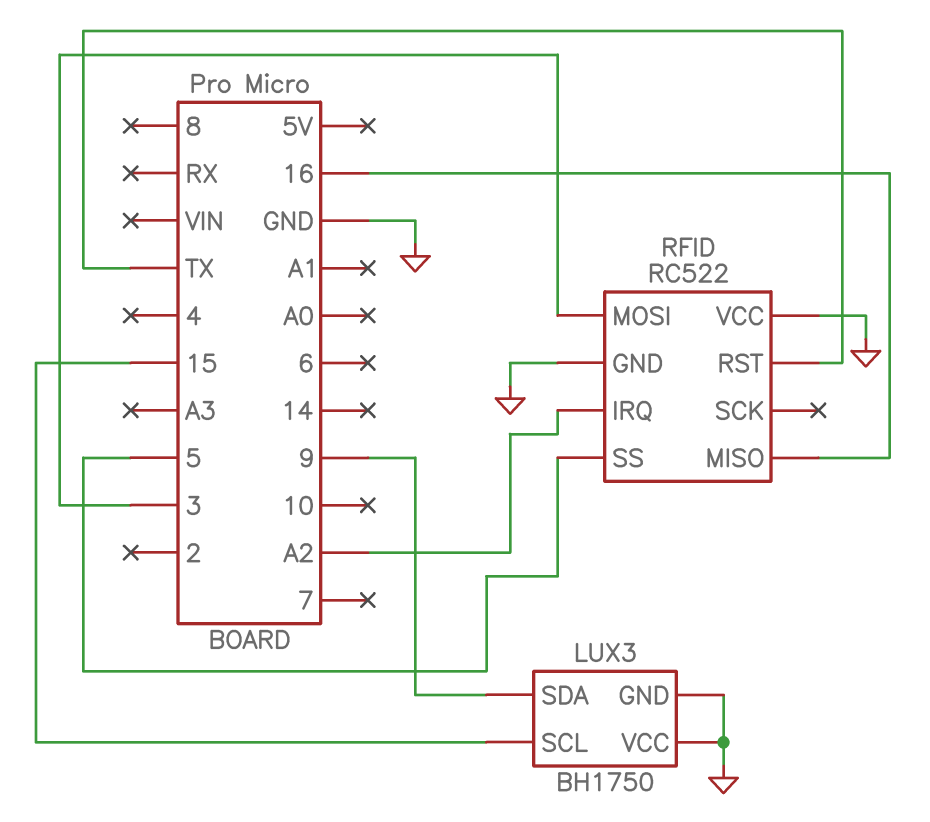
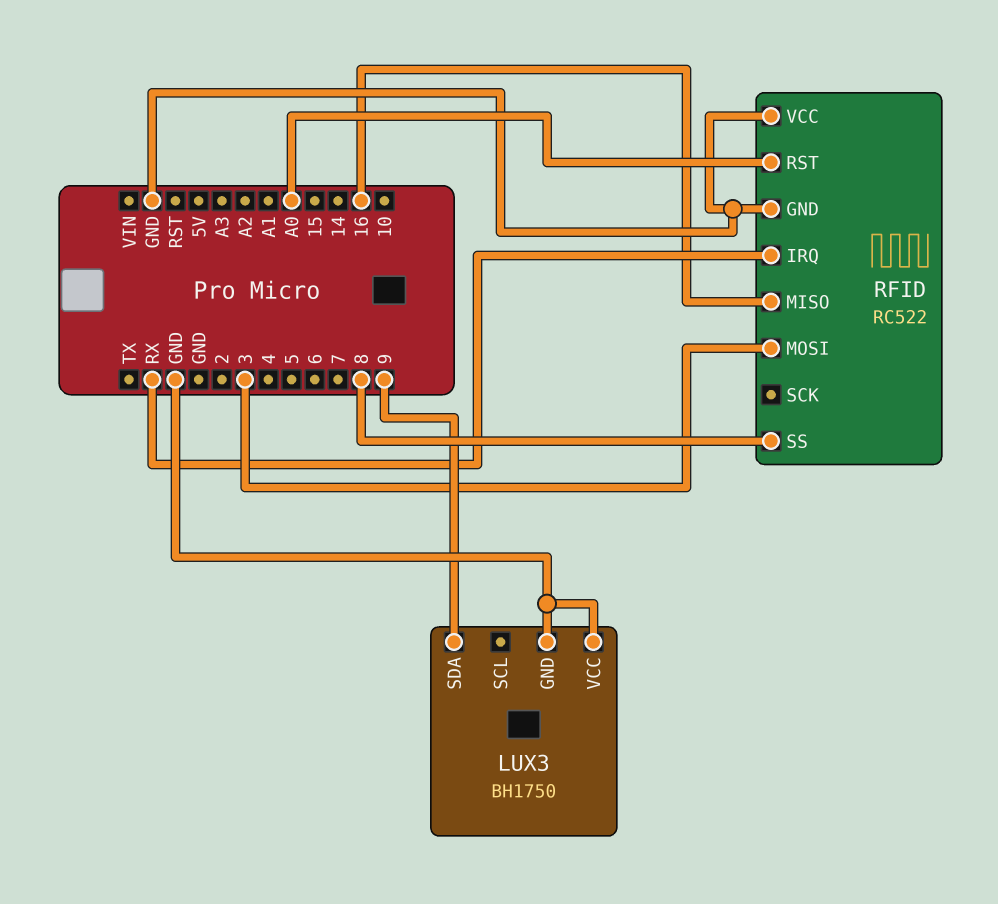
LUX3 pin SCL: 15 -> none
RFID pin IRQ: A2 -> RX
RFID pin RST: TX -> A0
RFID pin SS: 5 -> 8

